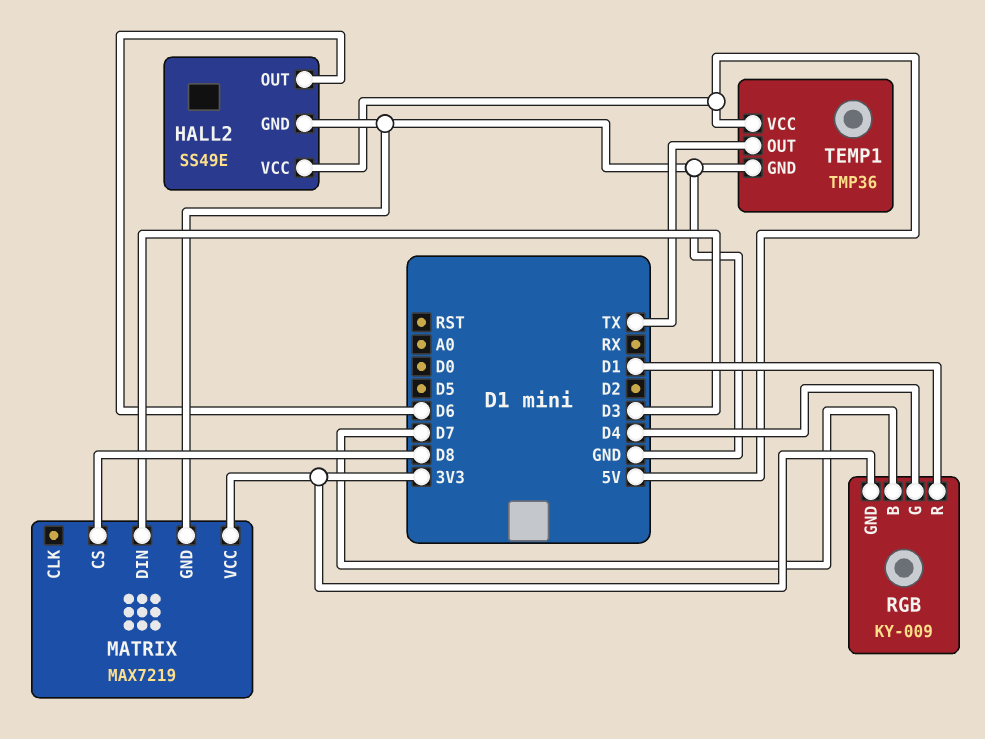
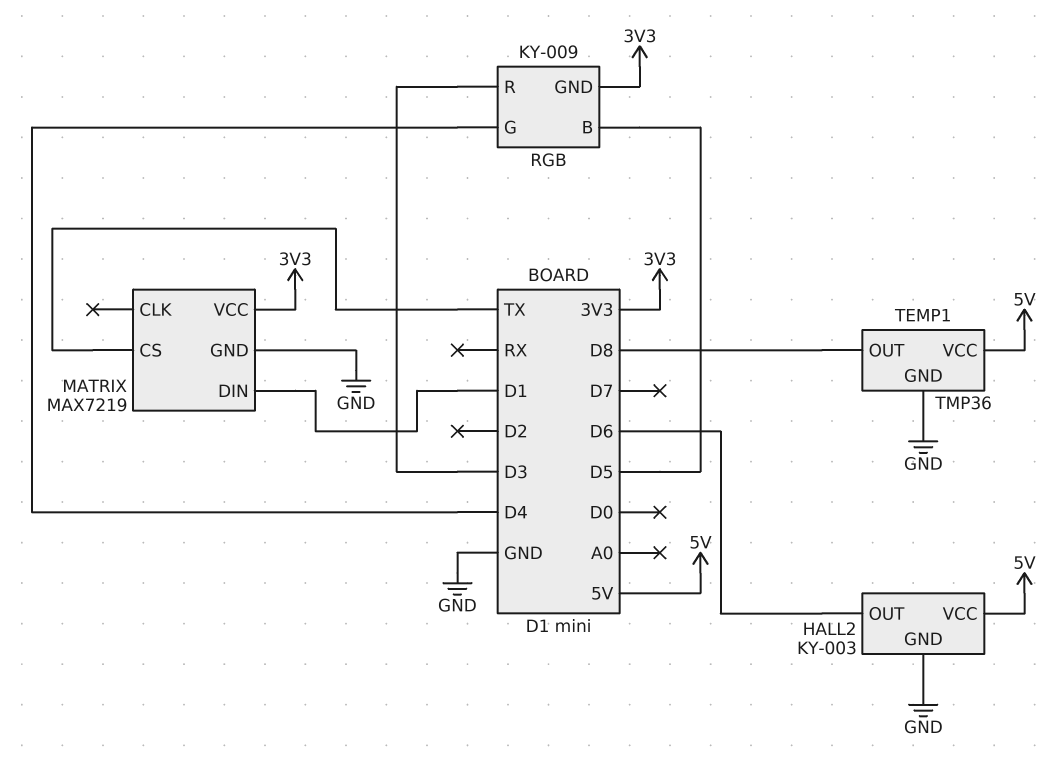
HALL2: SS49E -> KY-003
MATRIX pin CS: D8 -> TX
MATRIX pin DIN: D3 -> D1
RGB pin B: D7 -> D5
RGB pin R: D1 -> D3
TEMP1 pin OUT: TX -> D8

